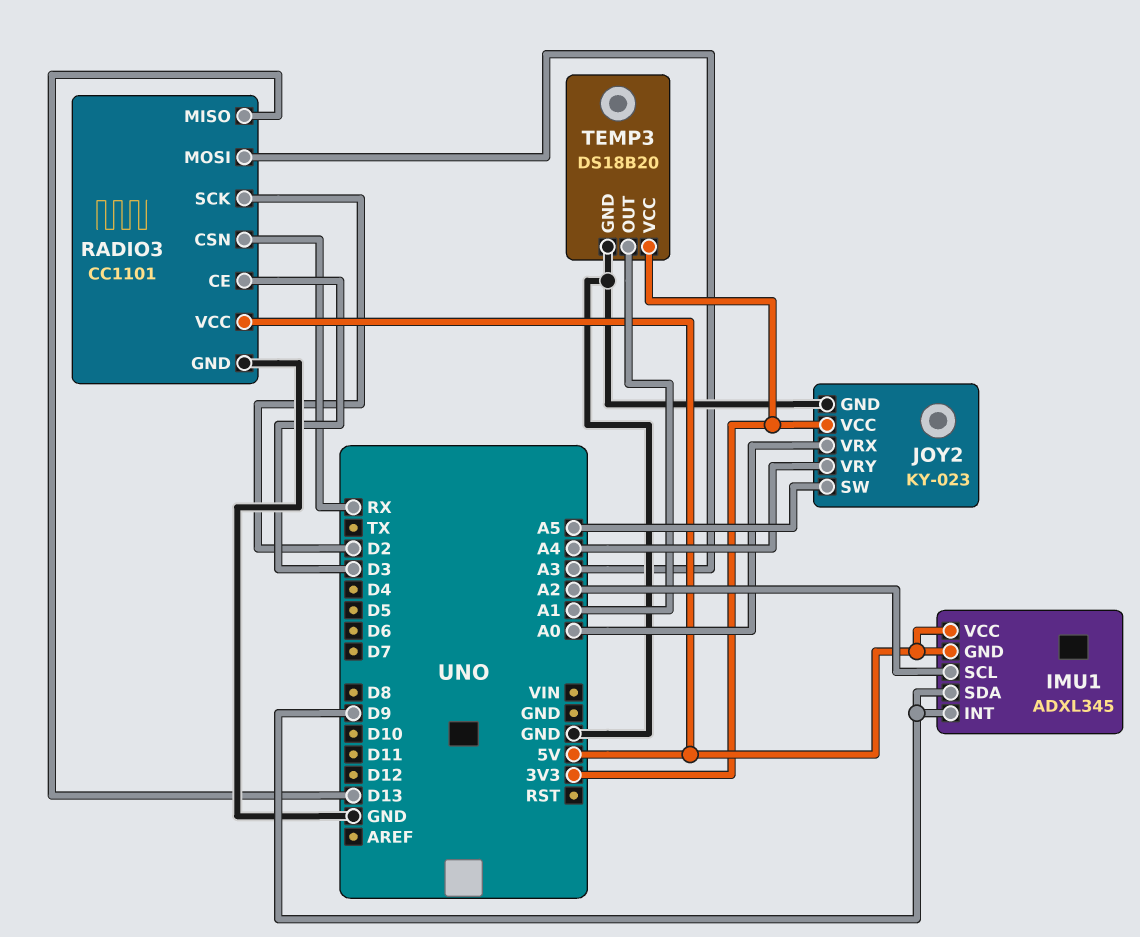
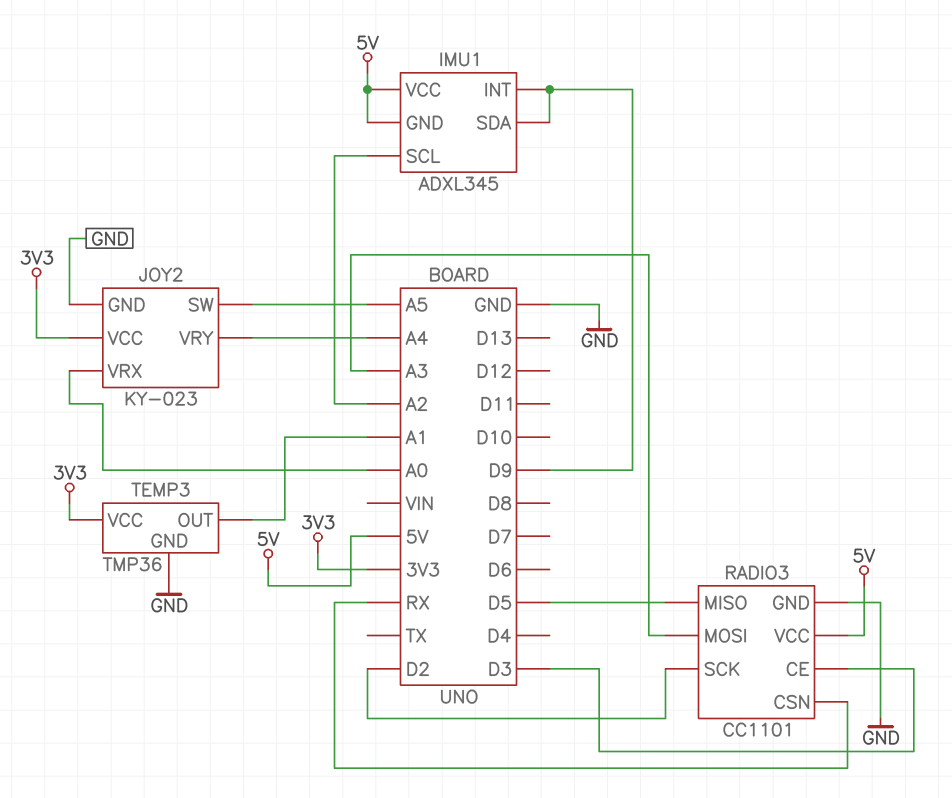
RADIO3 pin MISO: D13 -> D5
TEMP3: DS18B20 -> TMP36

